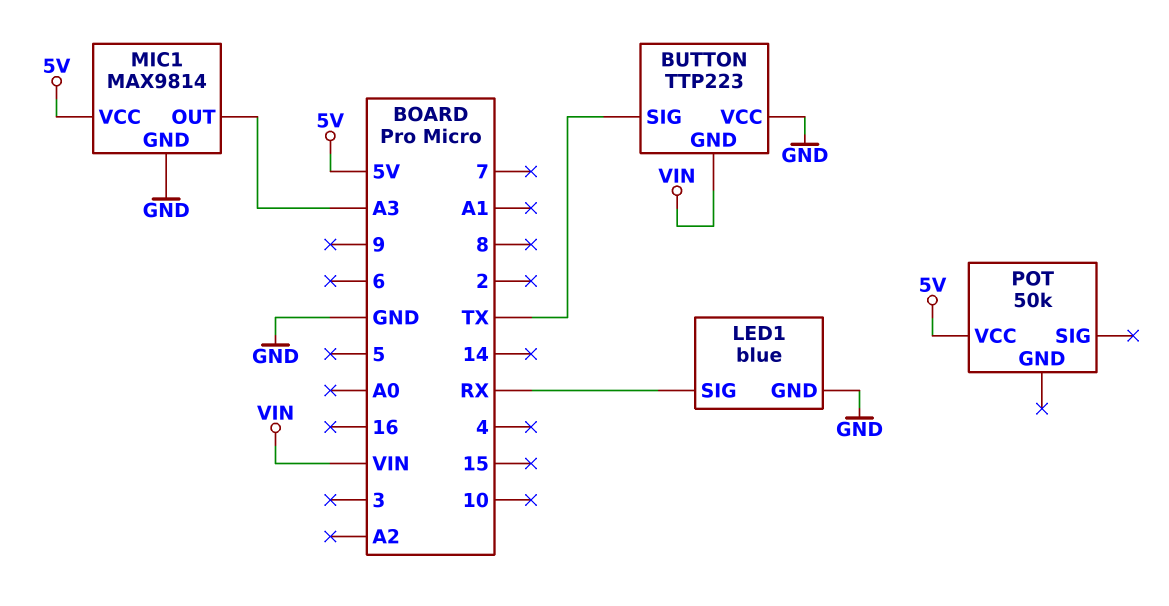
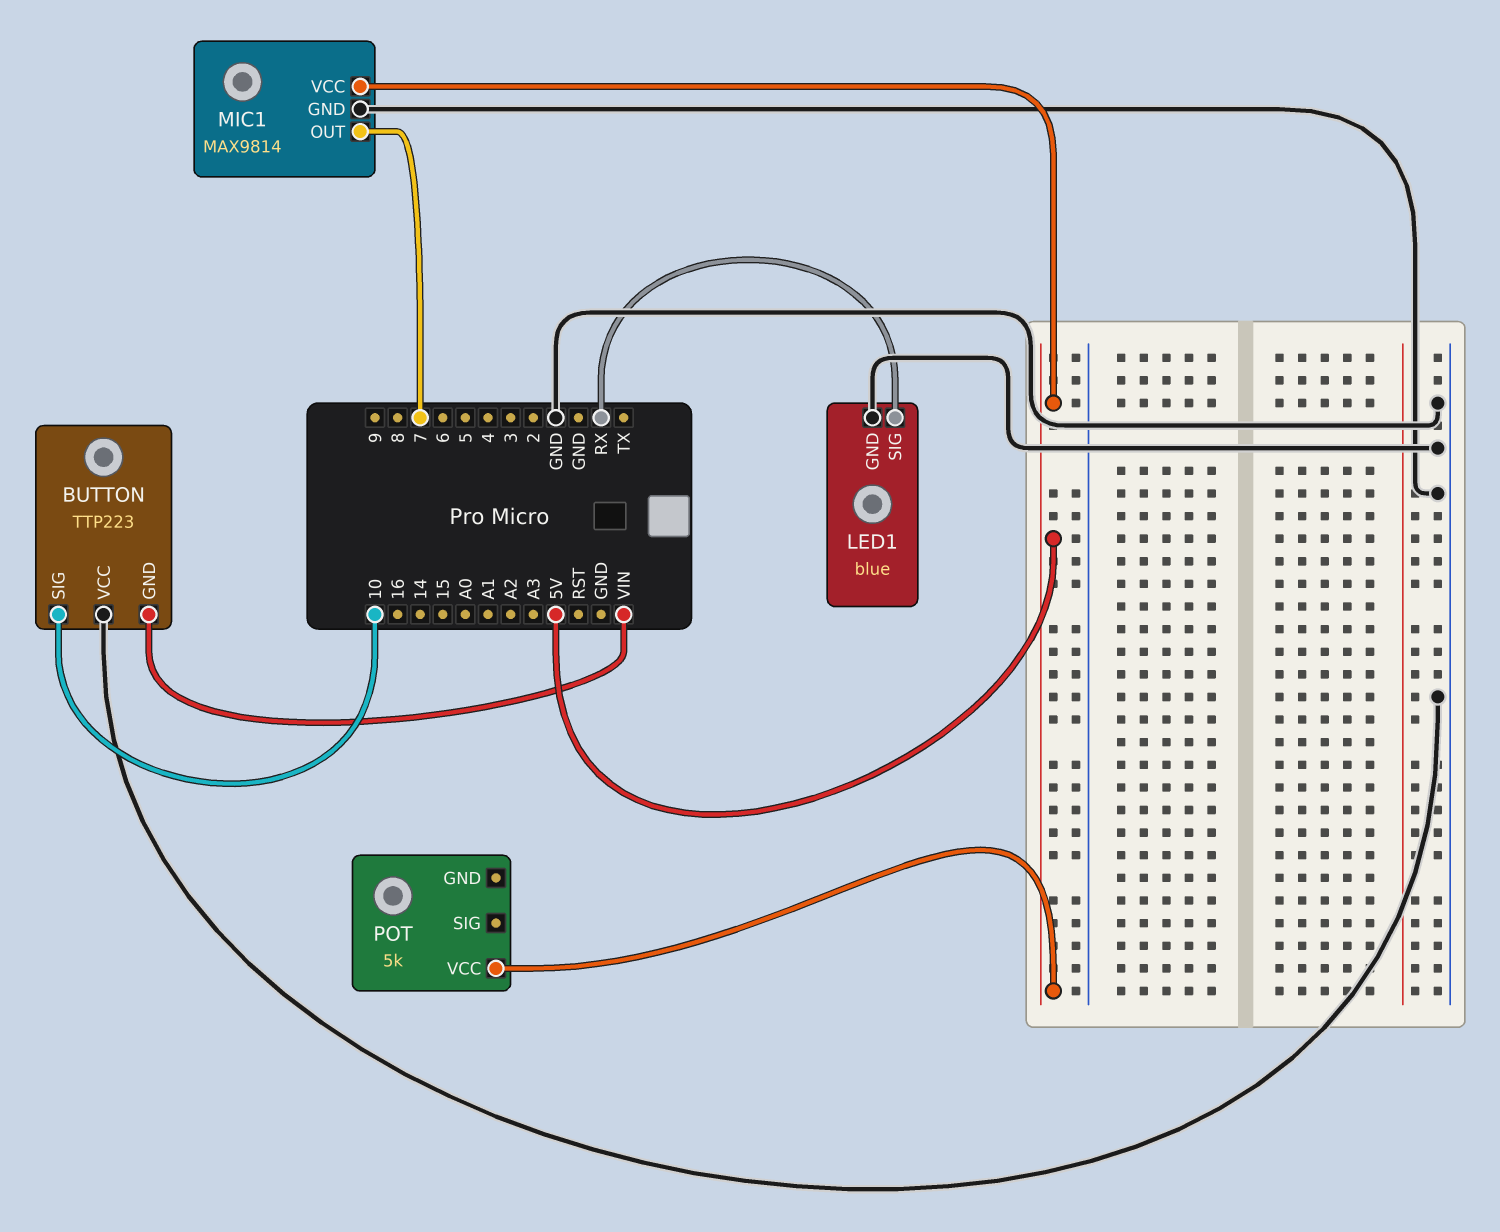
BUTTON pin SIG: TX -> 10
MIC1 pin OUT: A3 -> 7
POT: 50k -> 5k

